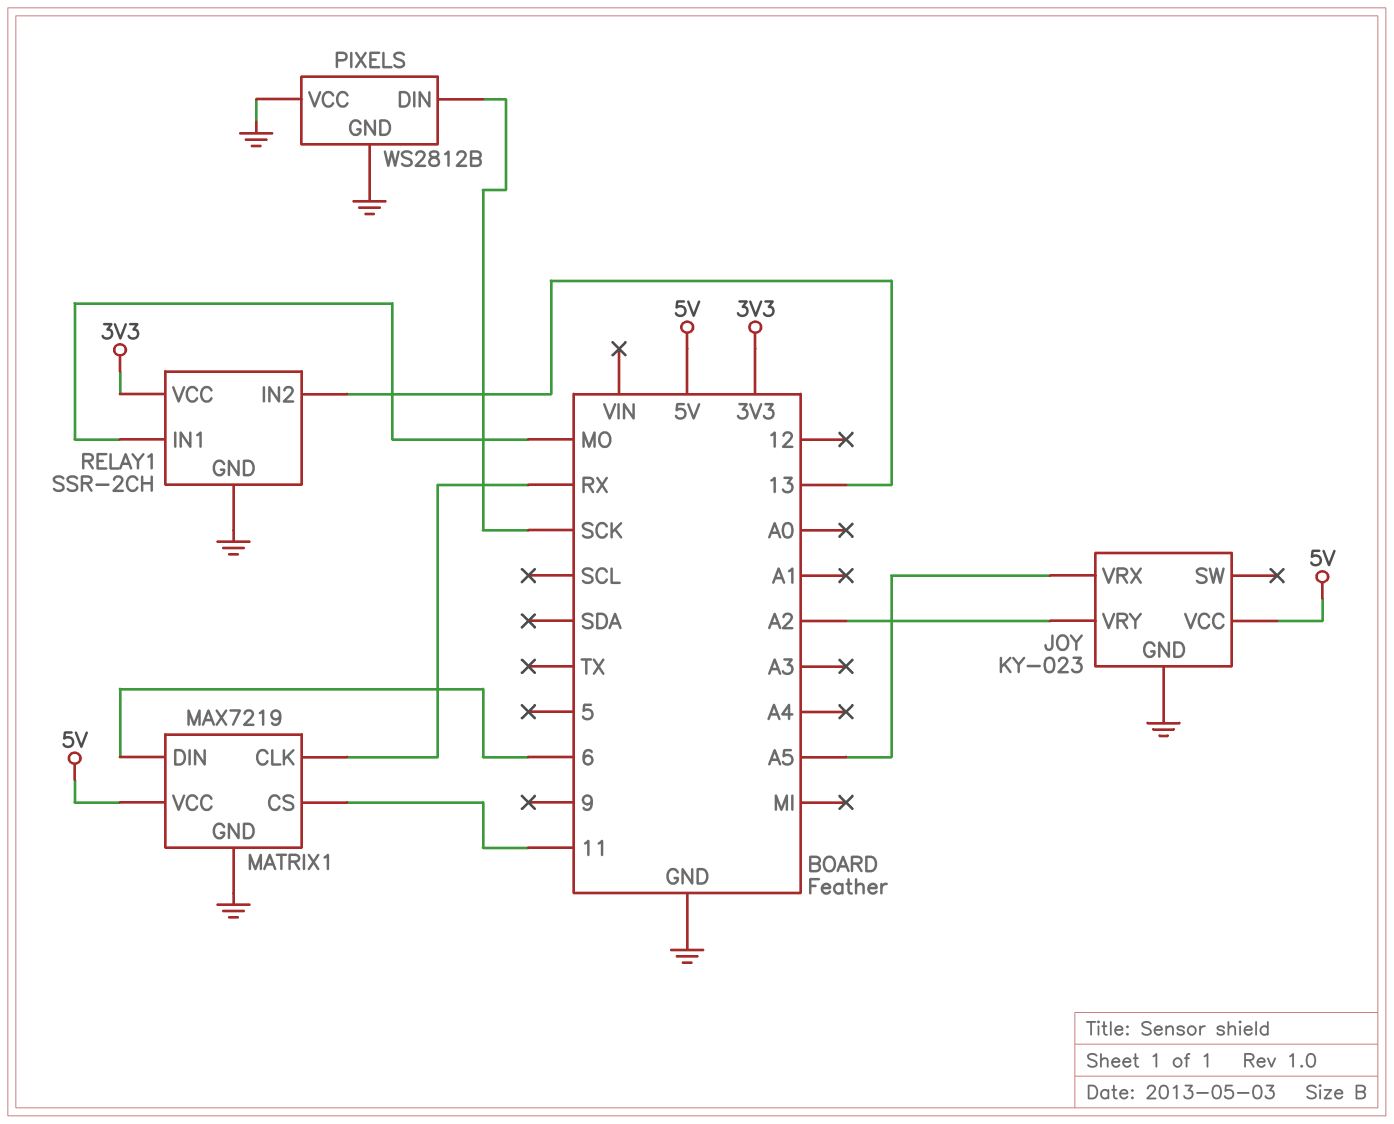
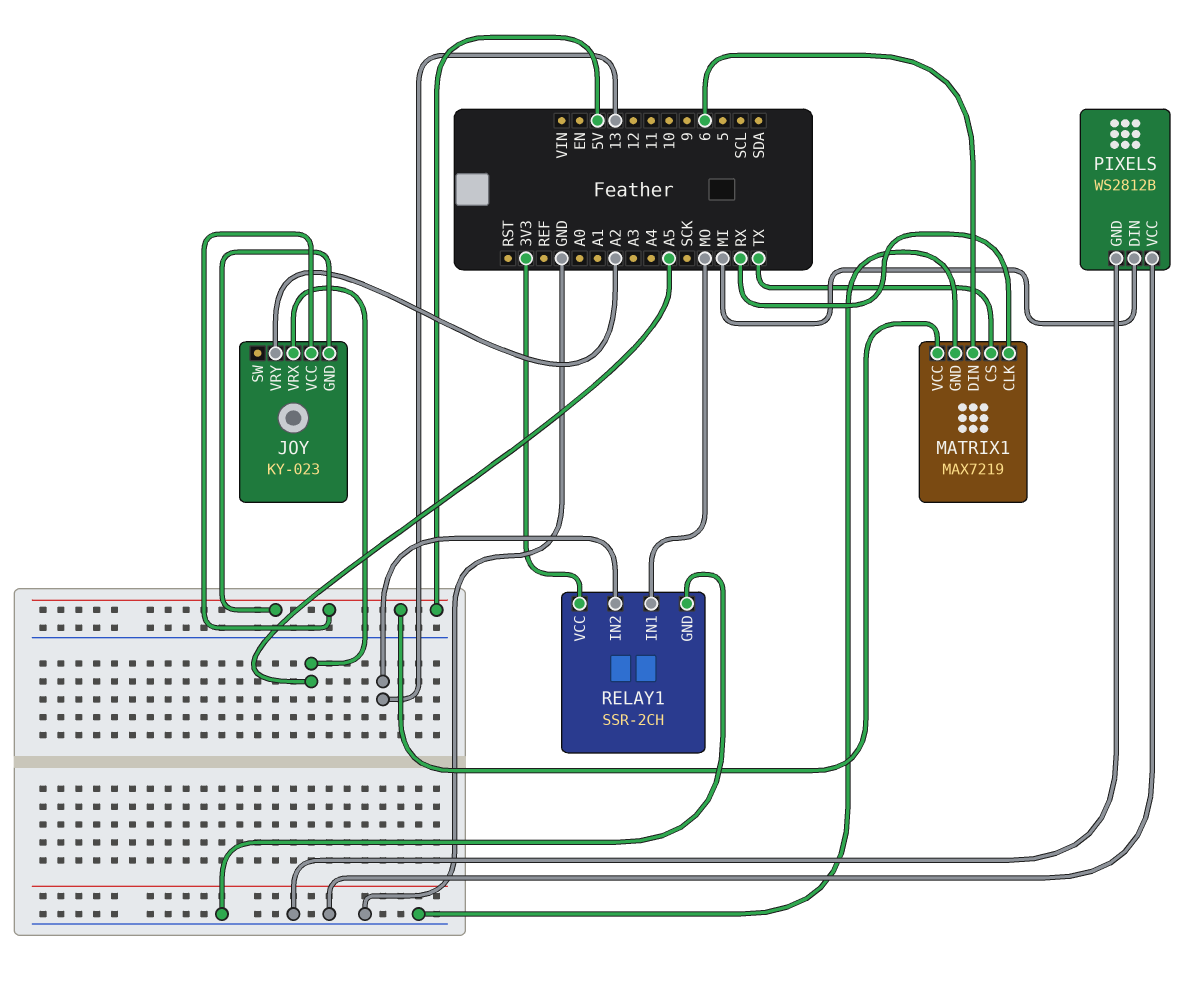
JOY pin GND: GND -> 5V
MATRIX1 pin CS: 11 -> TX
PIXELS pin DIN: SCK -> MI

